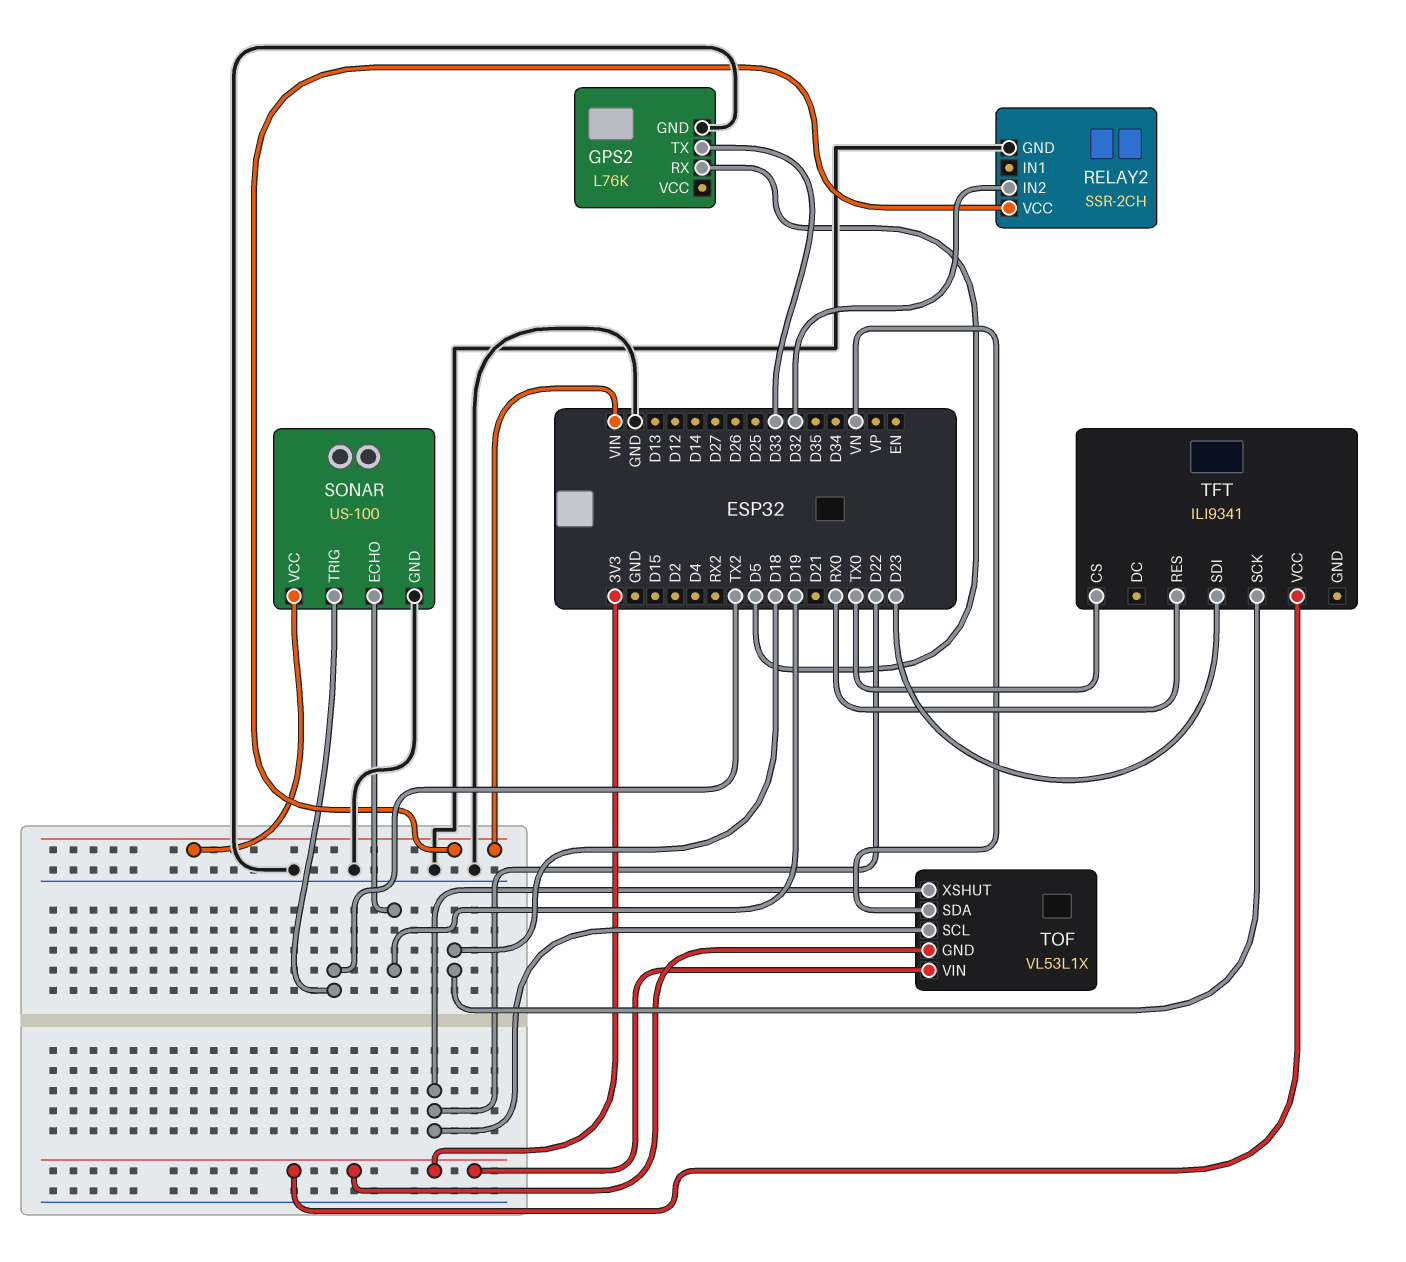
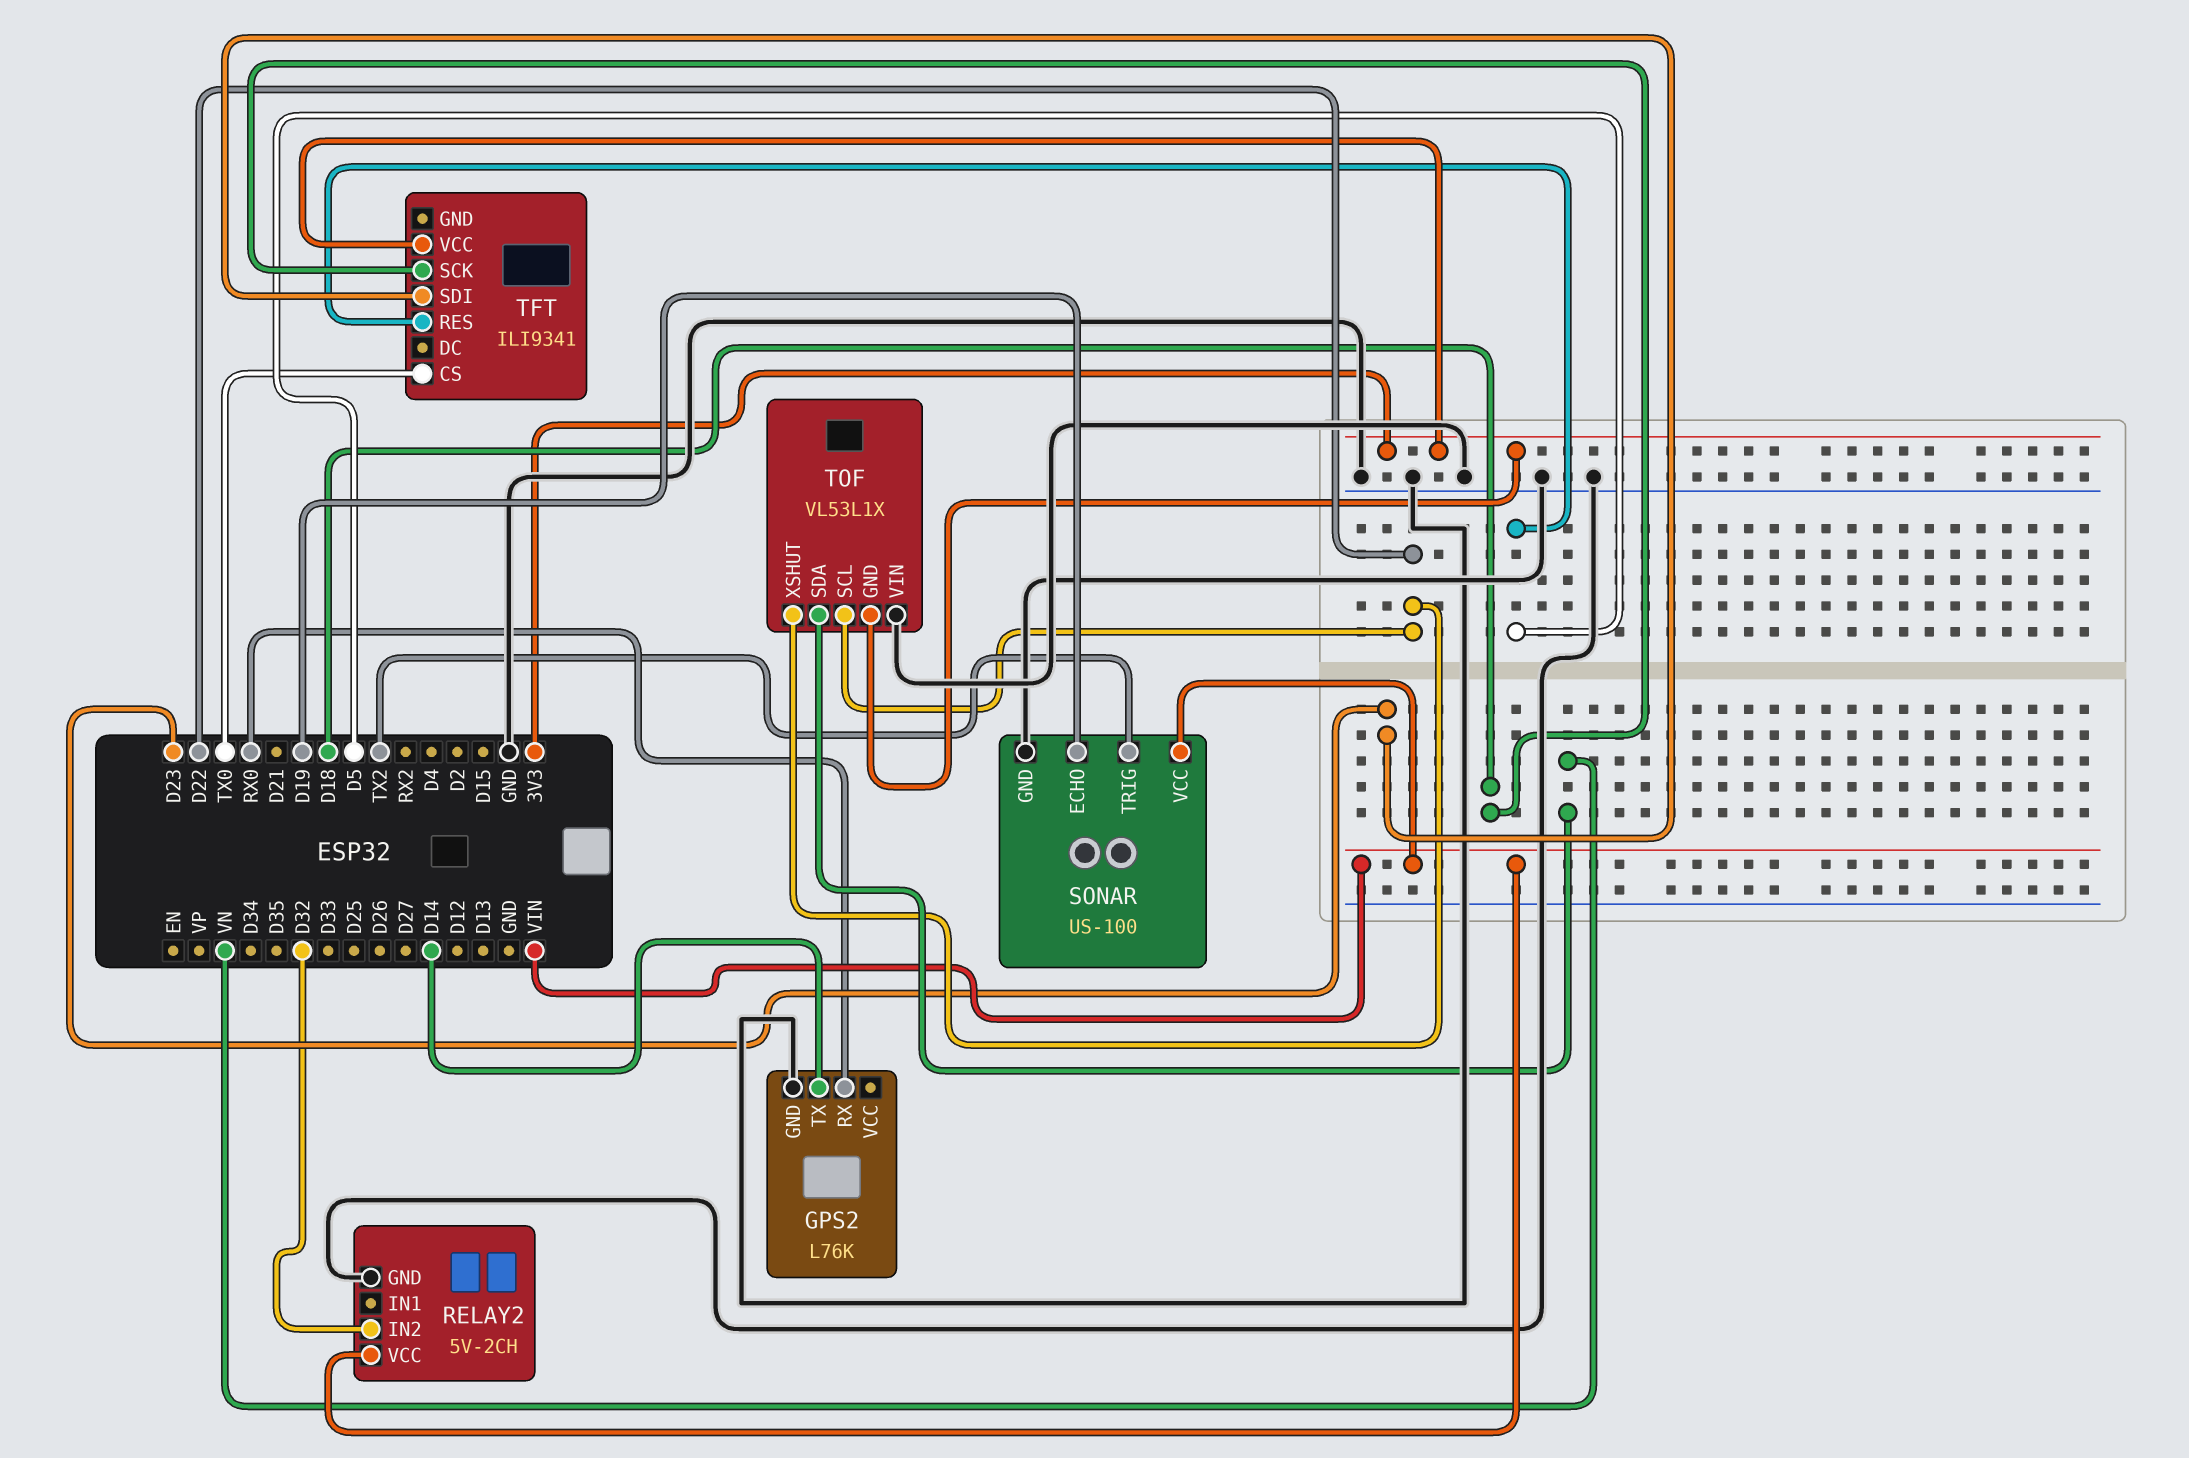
GPS2 pin RX: D5 -> RX0
GPS2 pin TX: D33 -> D14
RELAY2: SSR-2CH -> 5V-2CH
TFT pin RES: RX0 -> D5
TOF pin VIN: 3V3 -> GND

